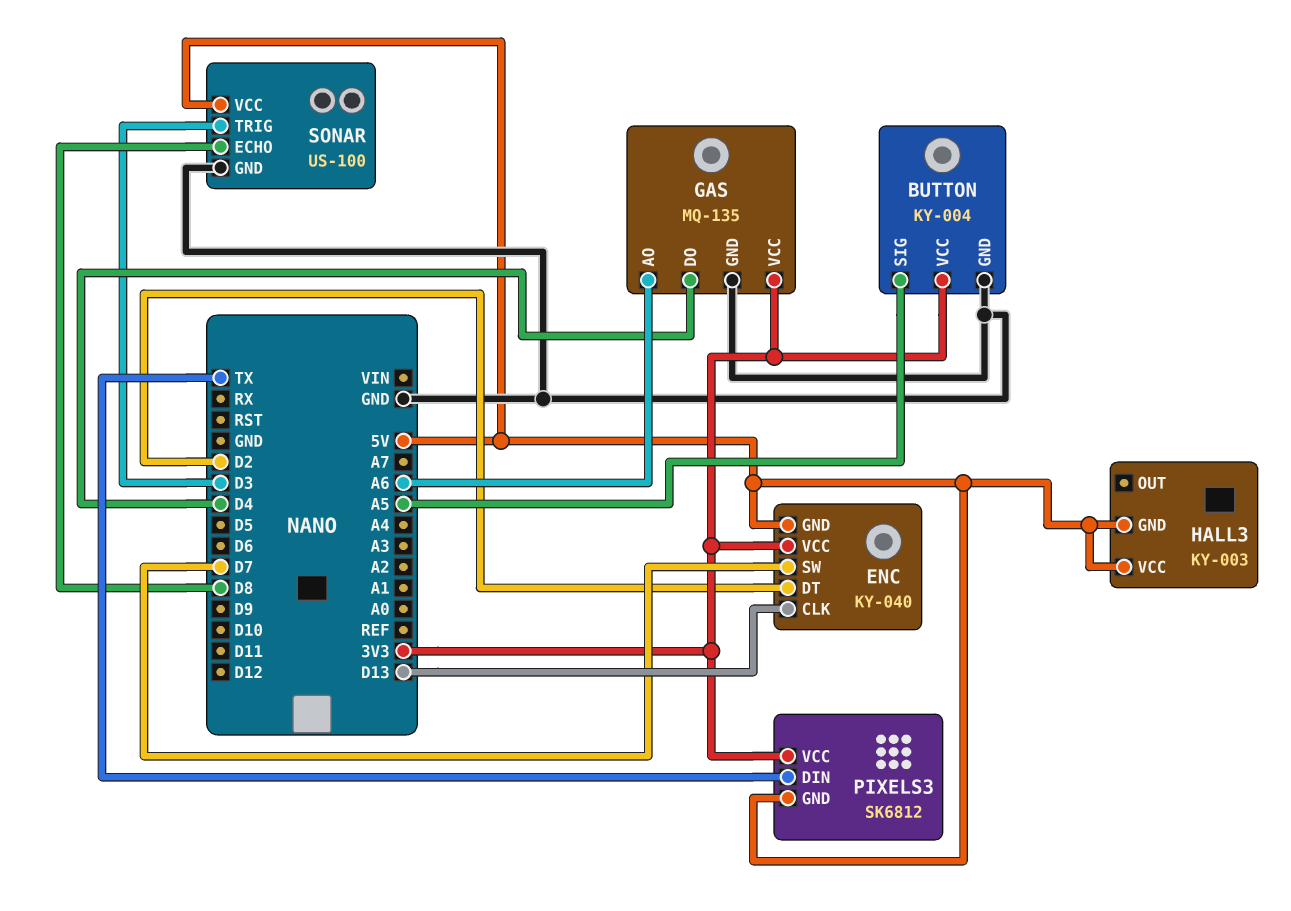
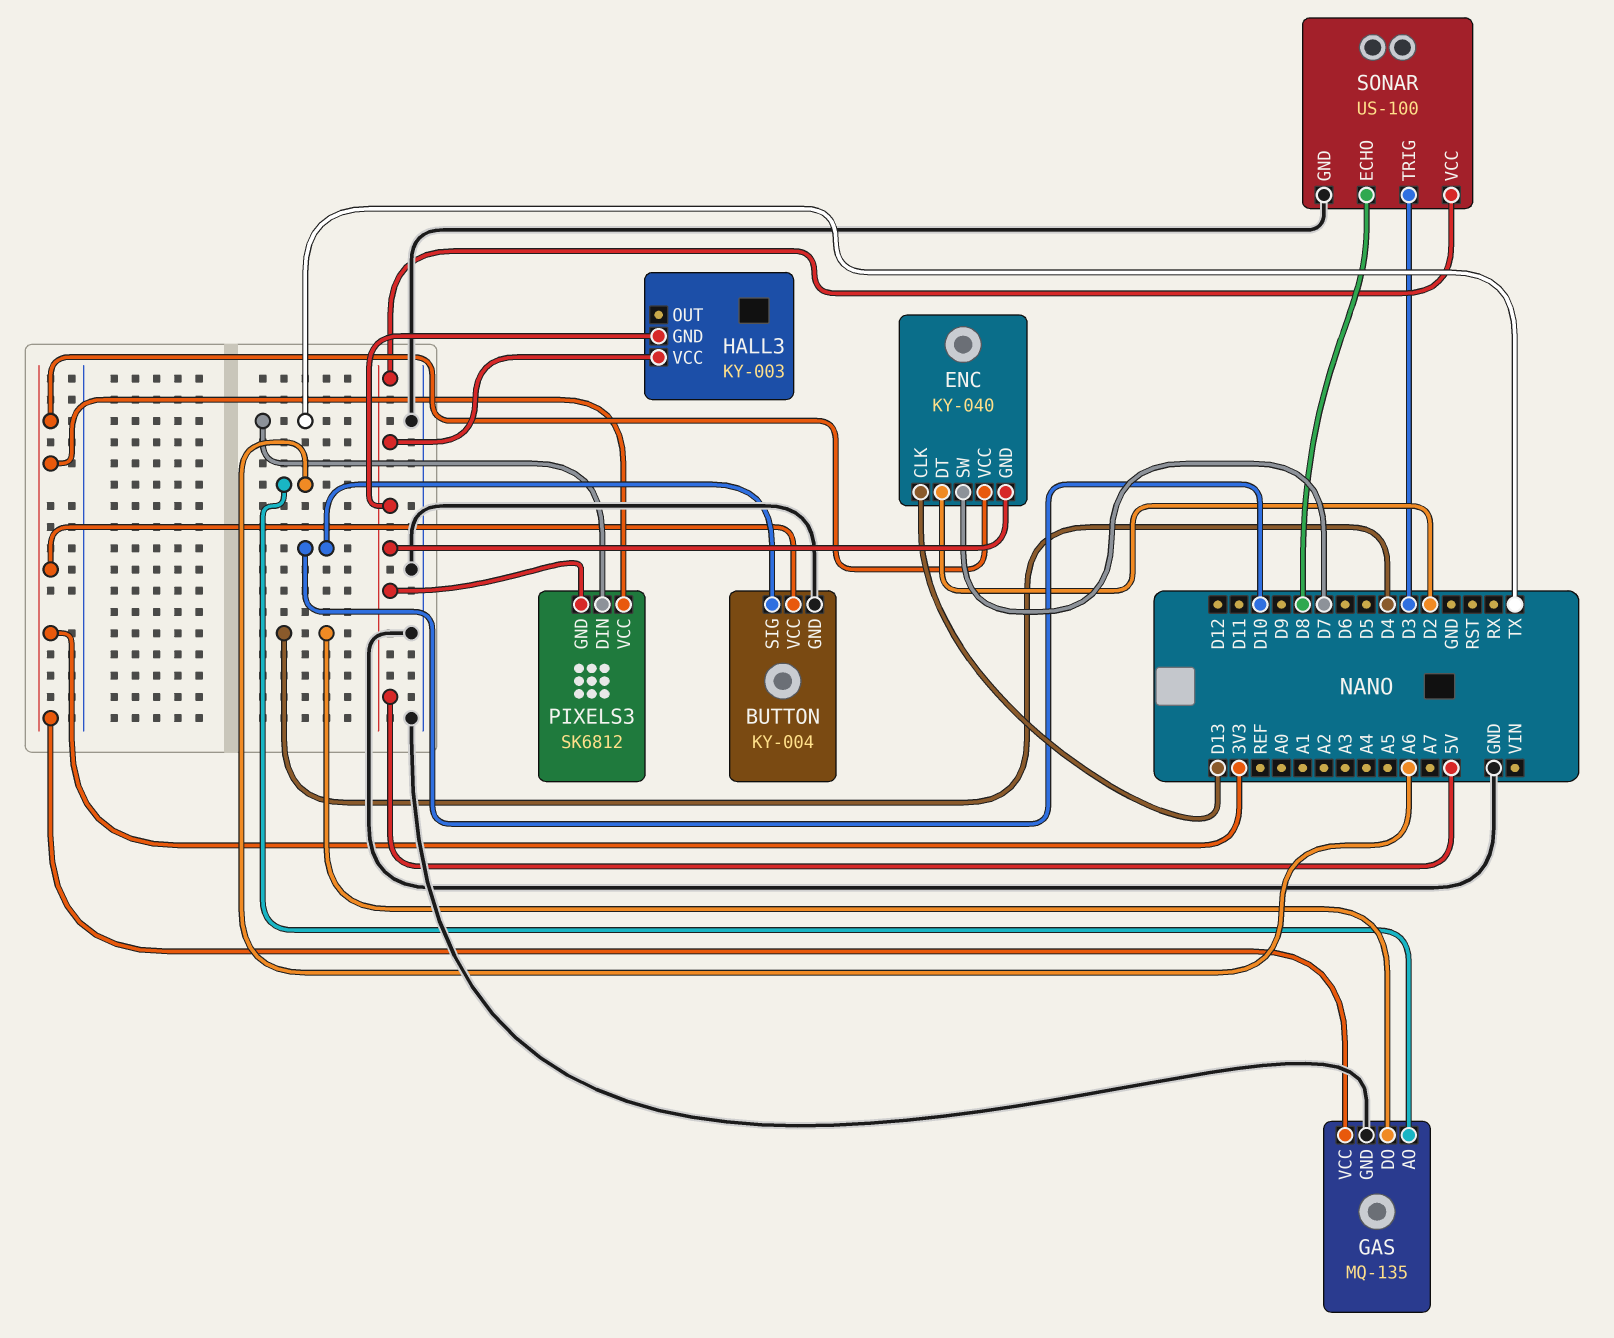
BUTTON pin SIG: A5 -> D10

